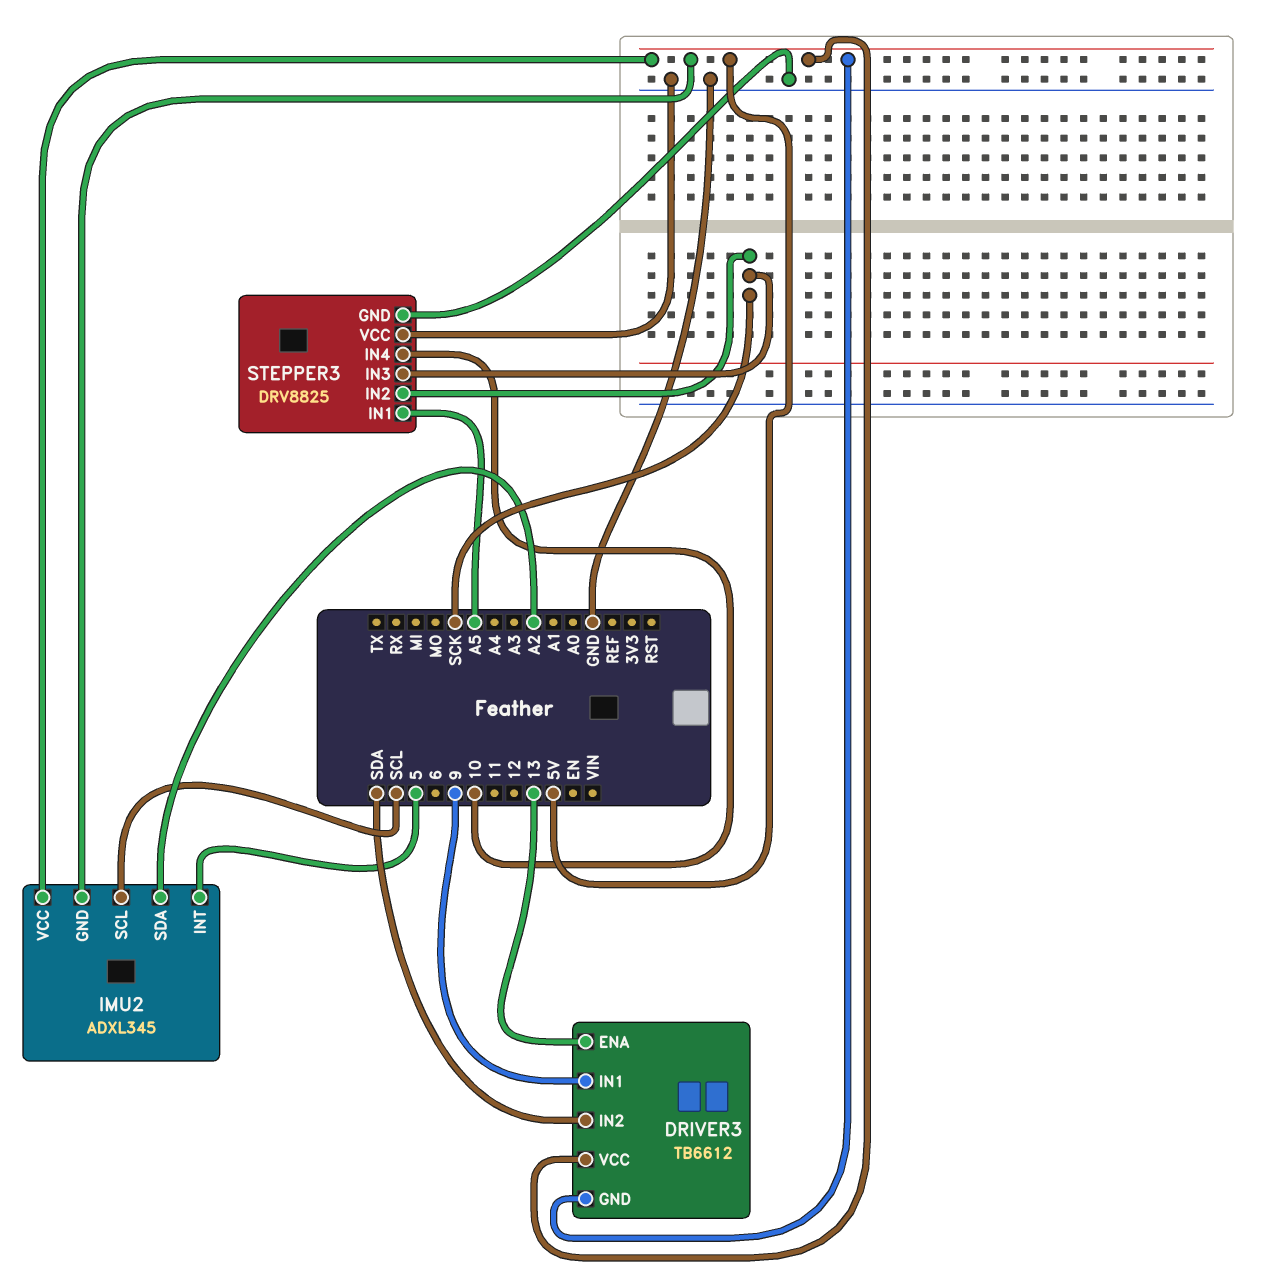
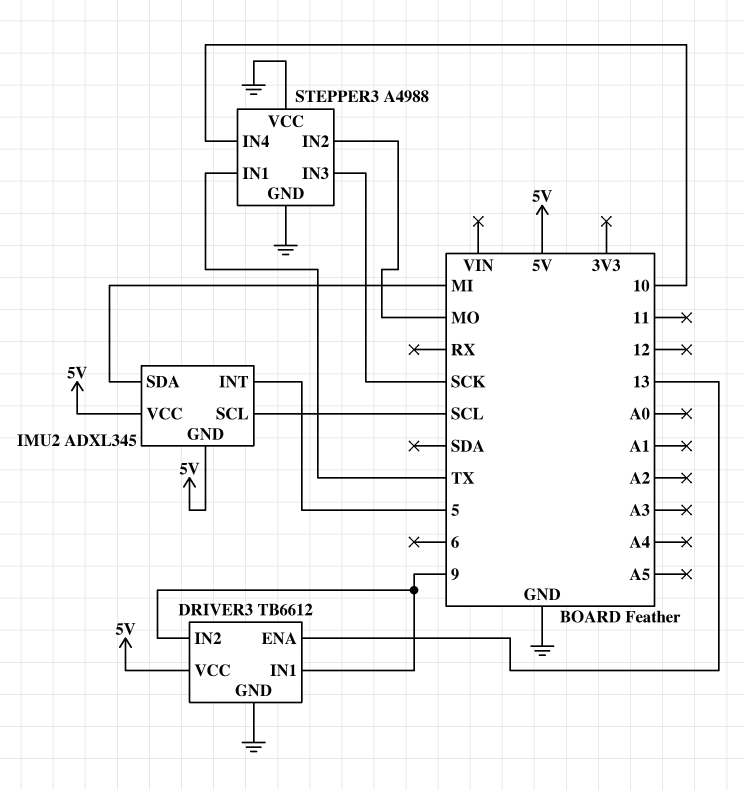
DRIVER3 pin GND: 5V -> GND
DRIVER3 pin IN2: SDA -> 9
IMU2 pin SDA: A2 -> MI
STEPPER3: DRV8825 -> A4988
STEPPER3 pin IN1: A5 -> TX
STEPPER3 pin IN2: SCK -> MO

